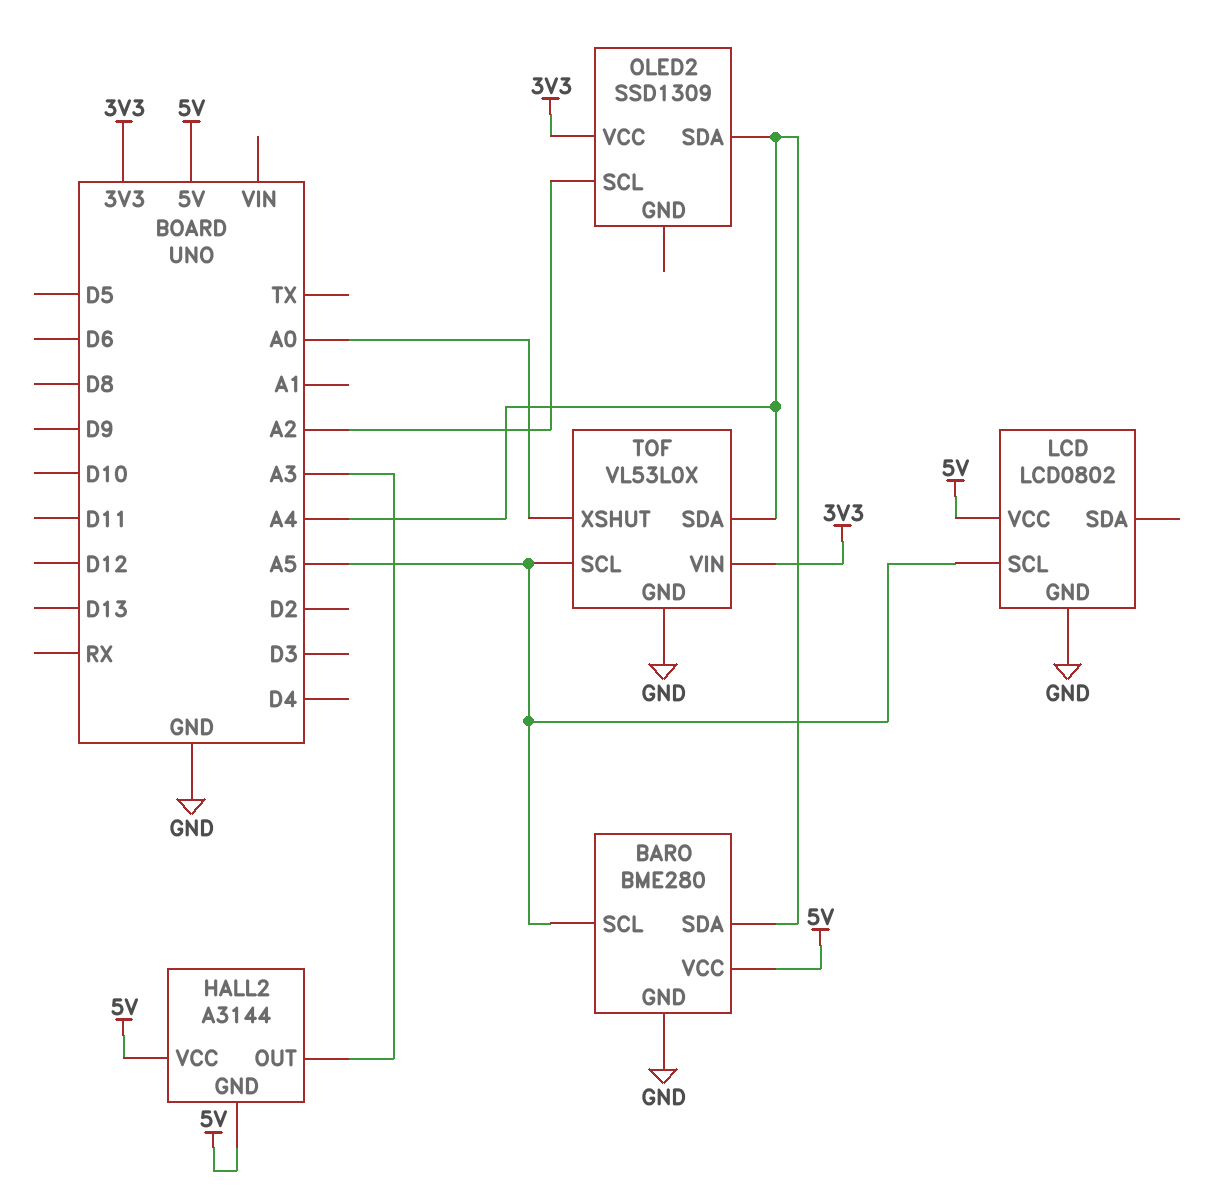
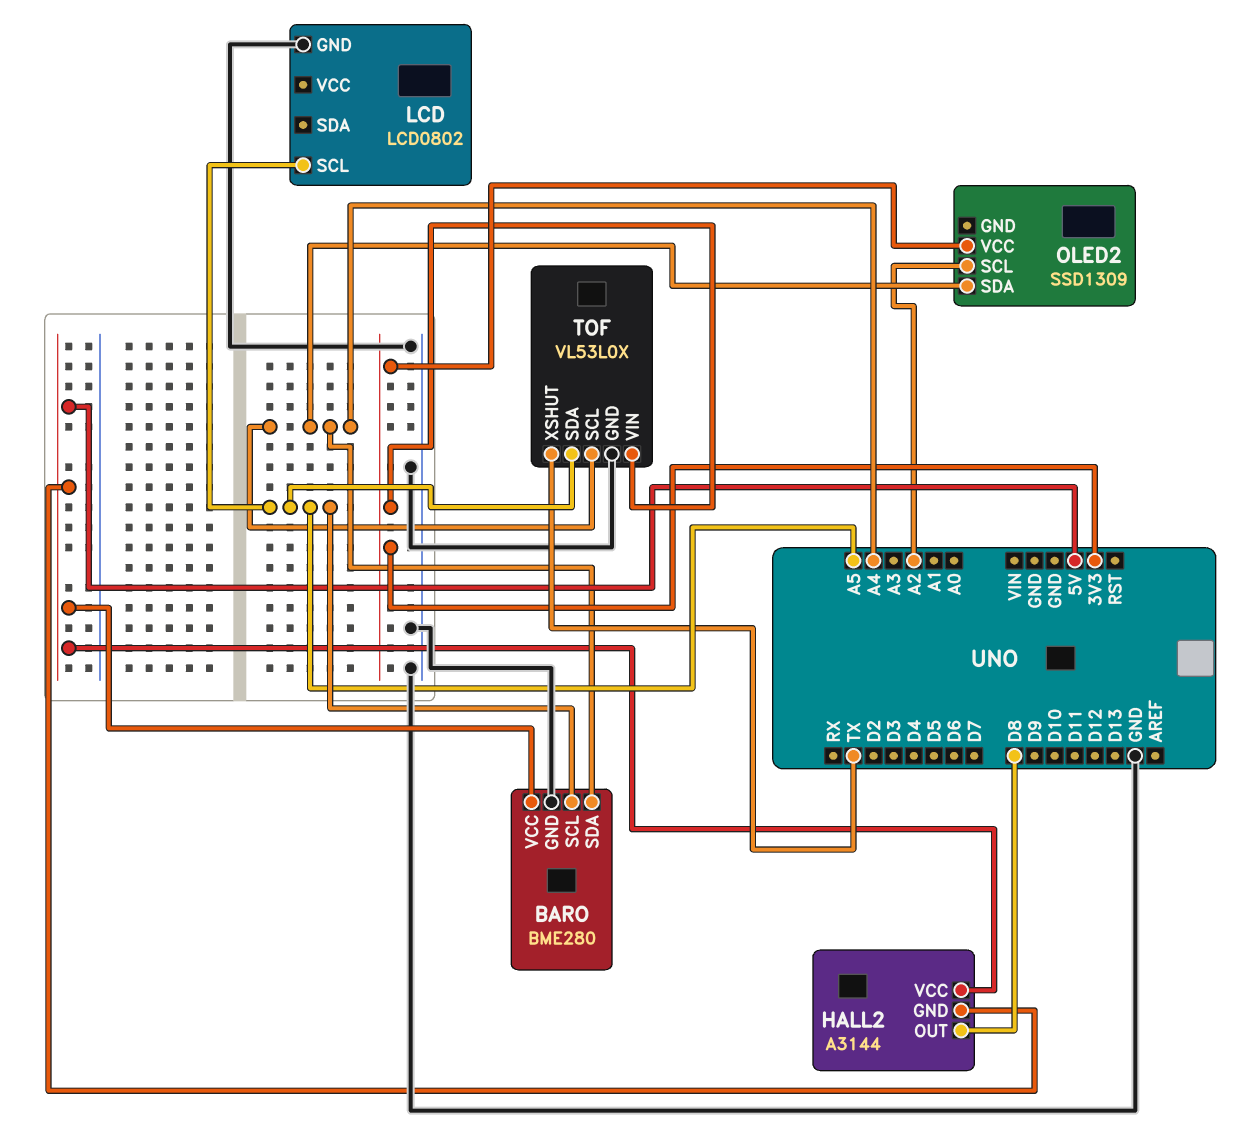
HALL2 pin OUT: A3 -> D8
LCD pin VCC: 5V -> none
TOF pin SCL: A5 -> A4
TOF pin SDA: A4 -> A5
TOF pin XSHUT: A0 -> TX

